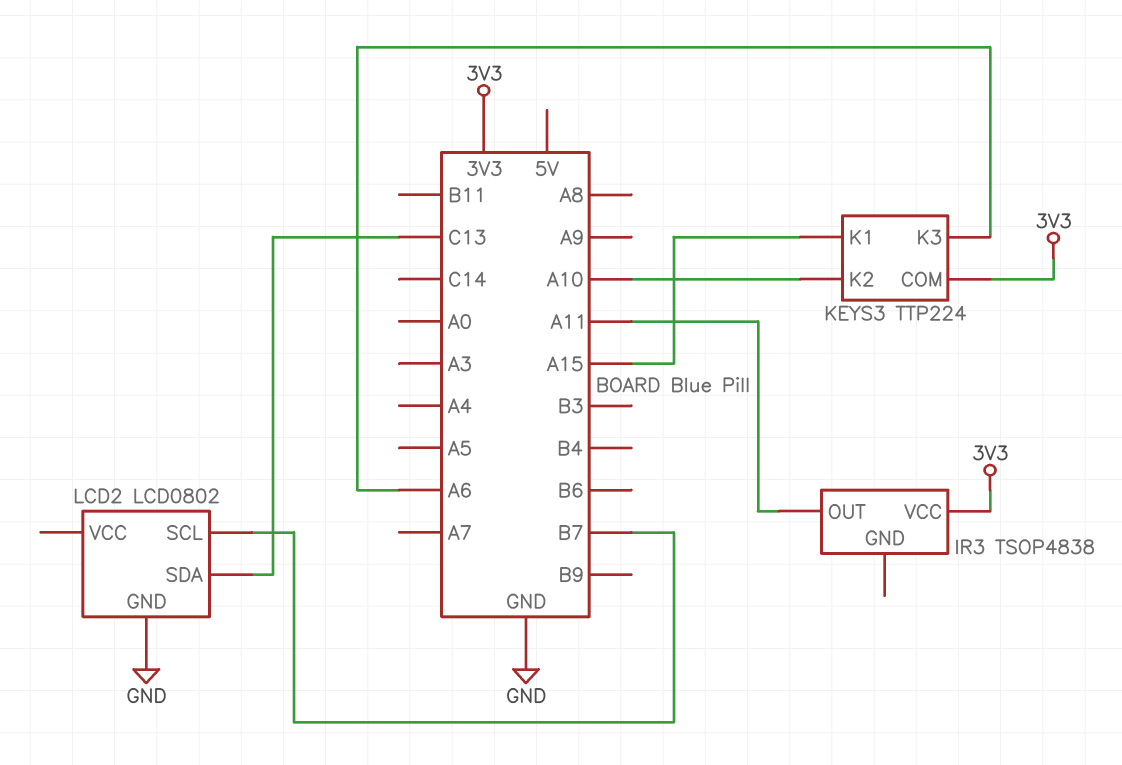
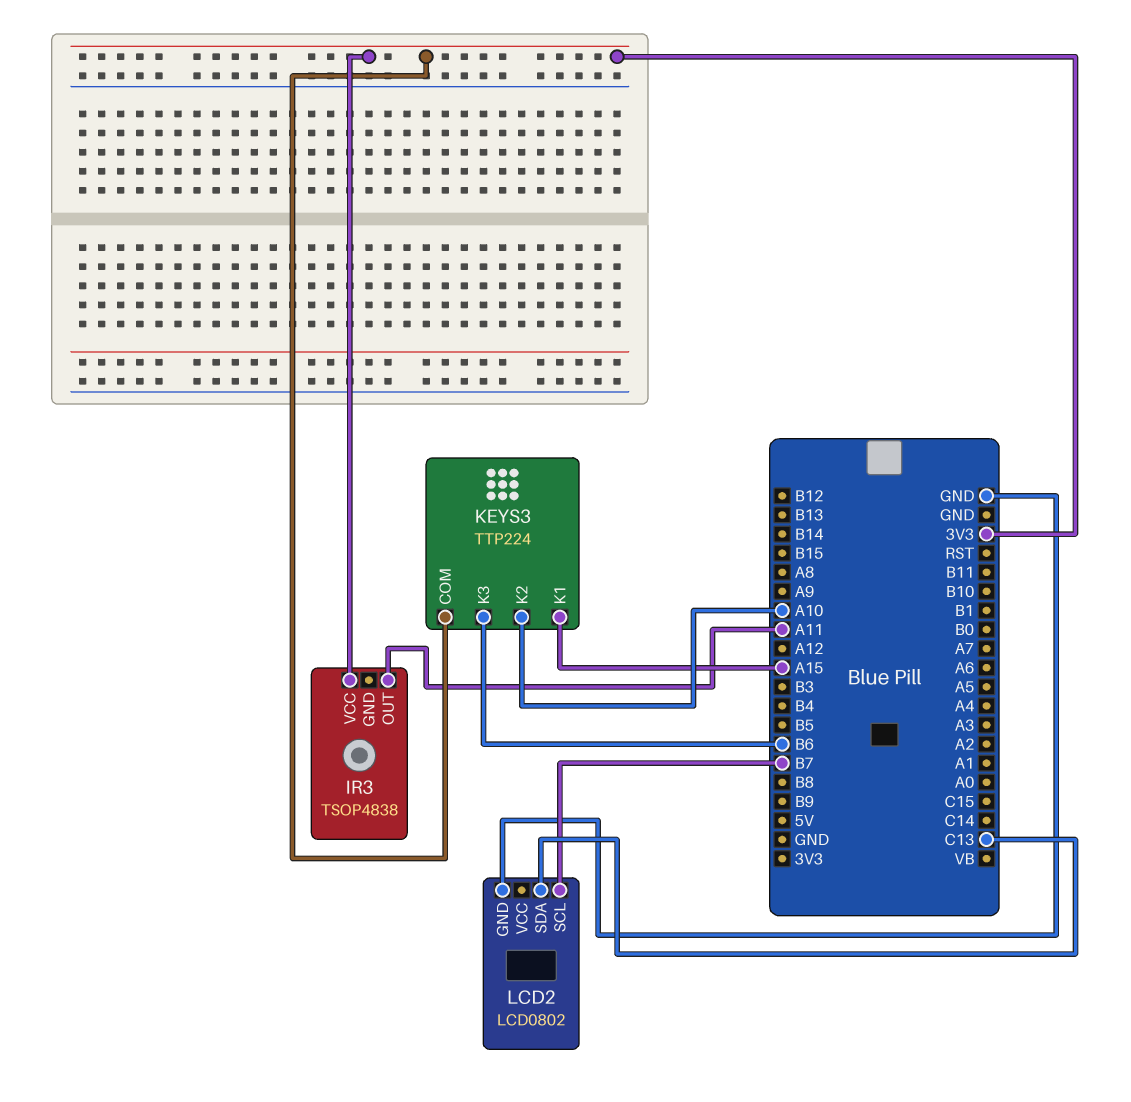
KEYS3 pin K3: A6 -> B6

